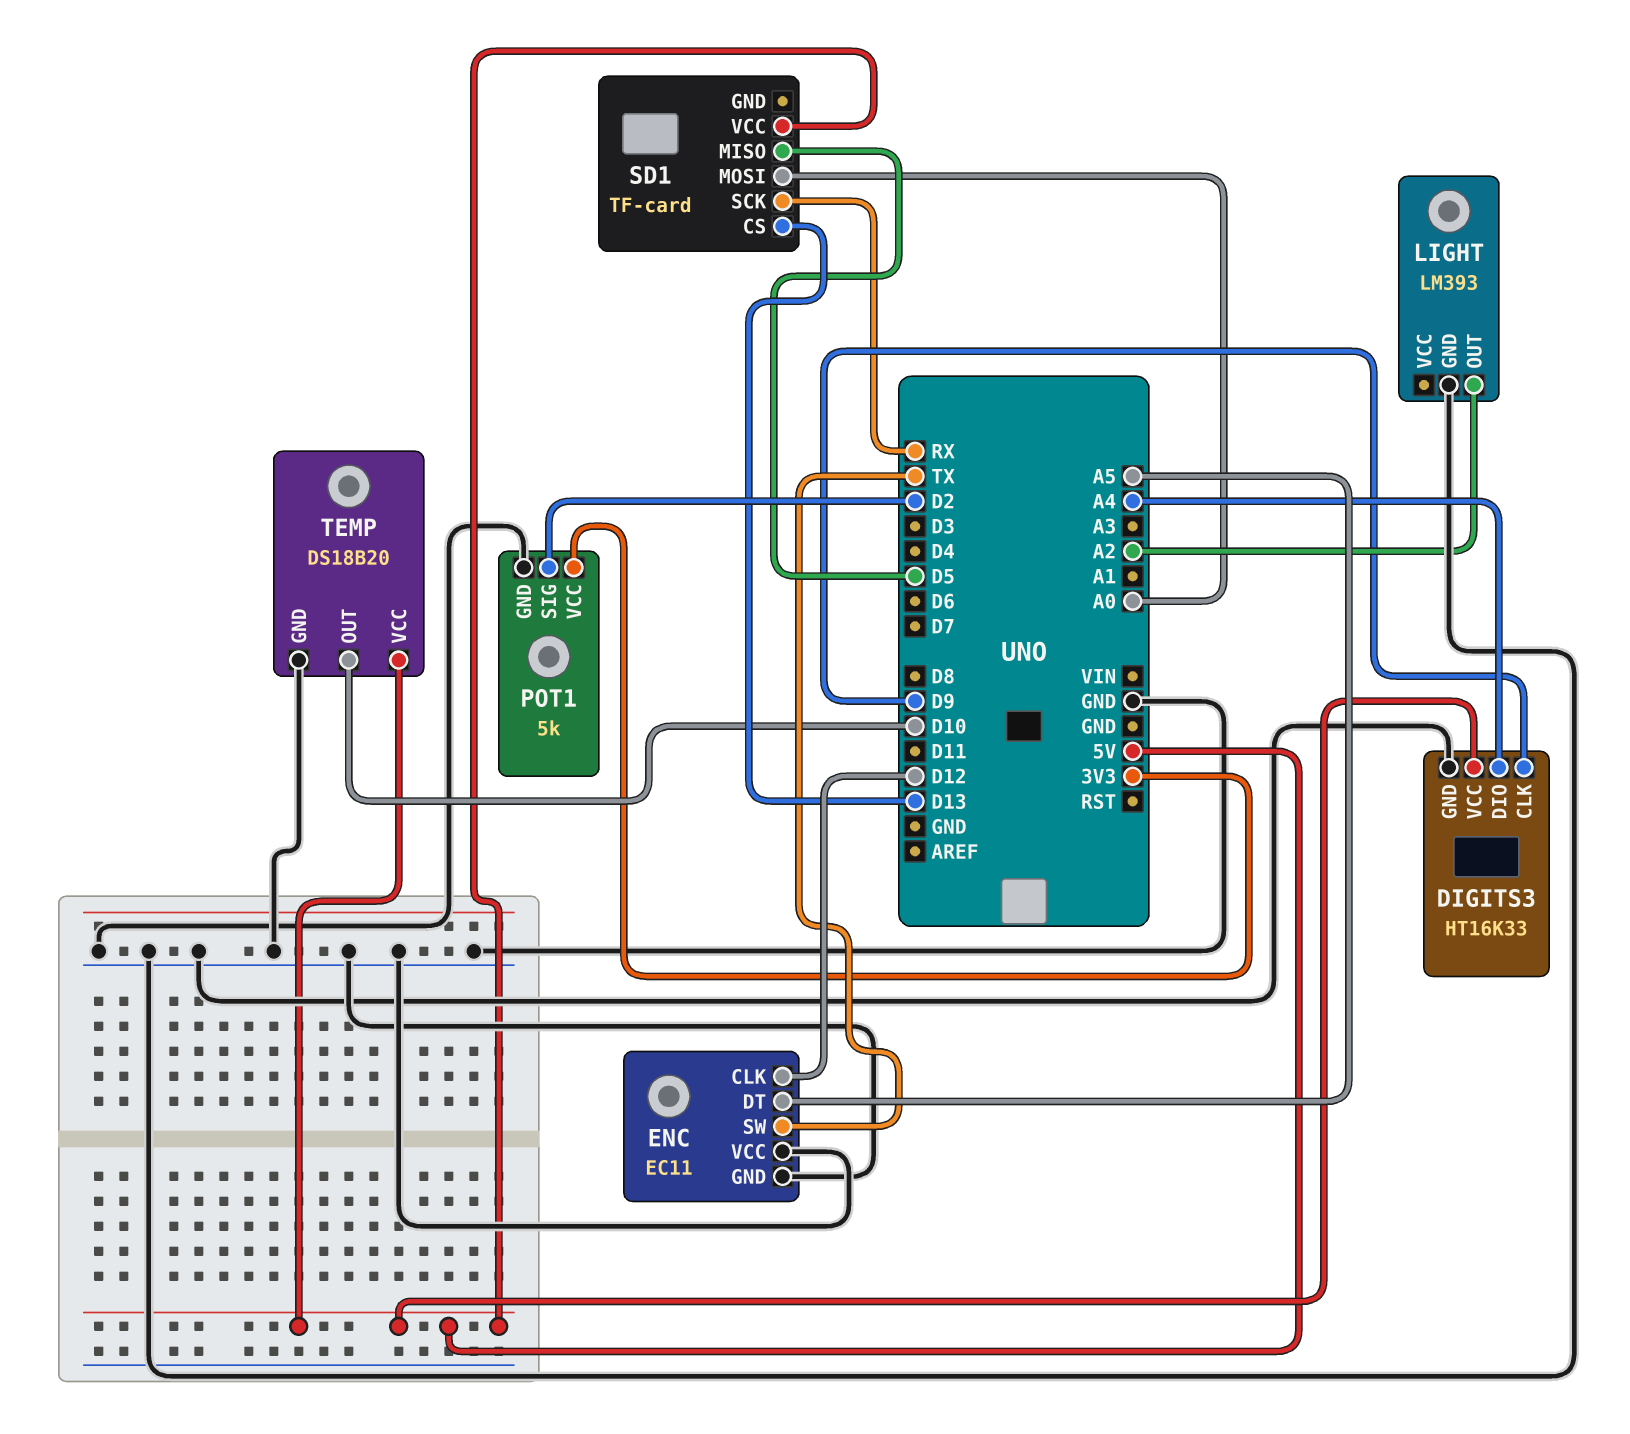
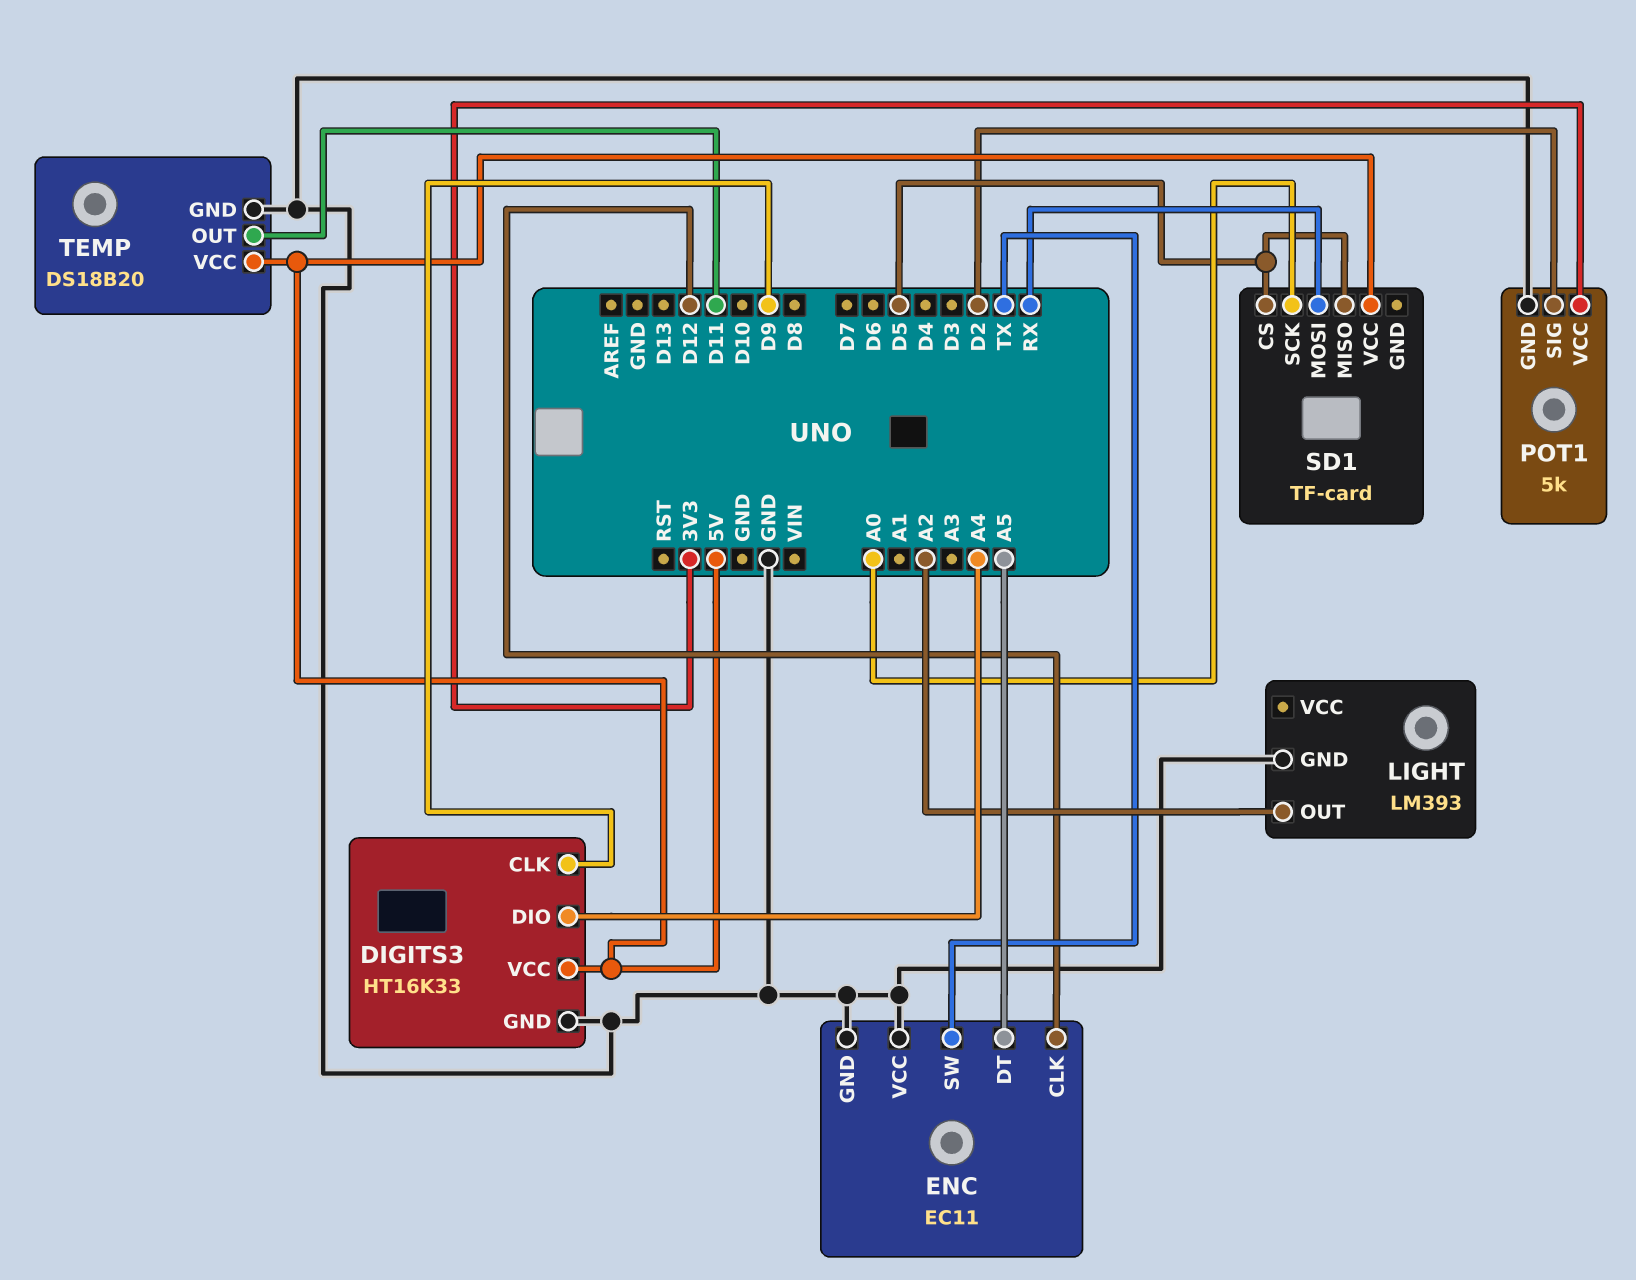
SD1 pin CS: D13 -> D5
SD1 pin MOSI: A0 -> RX
SD1 pin SCK: RX -> A0
TEMP pin OUT: D10 -> D11

